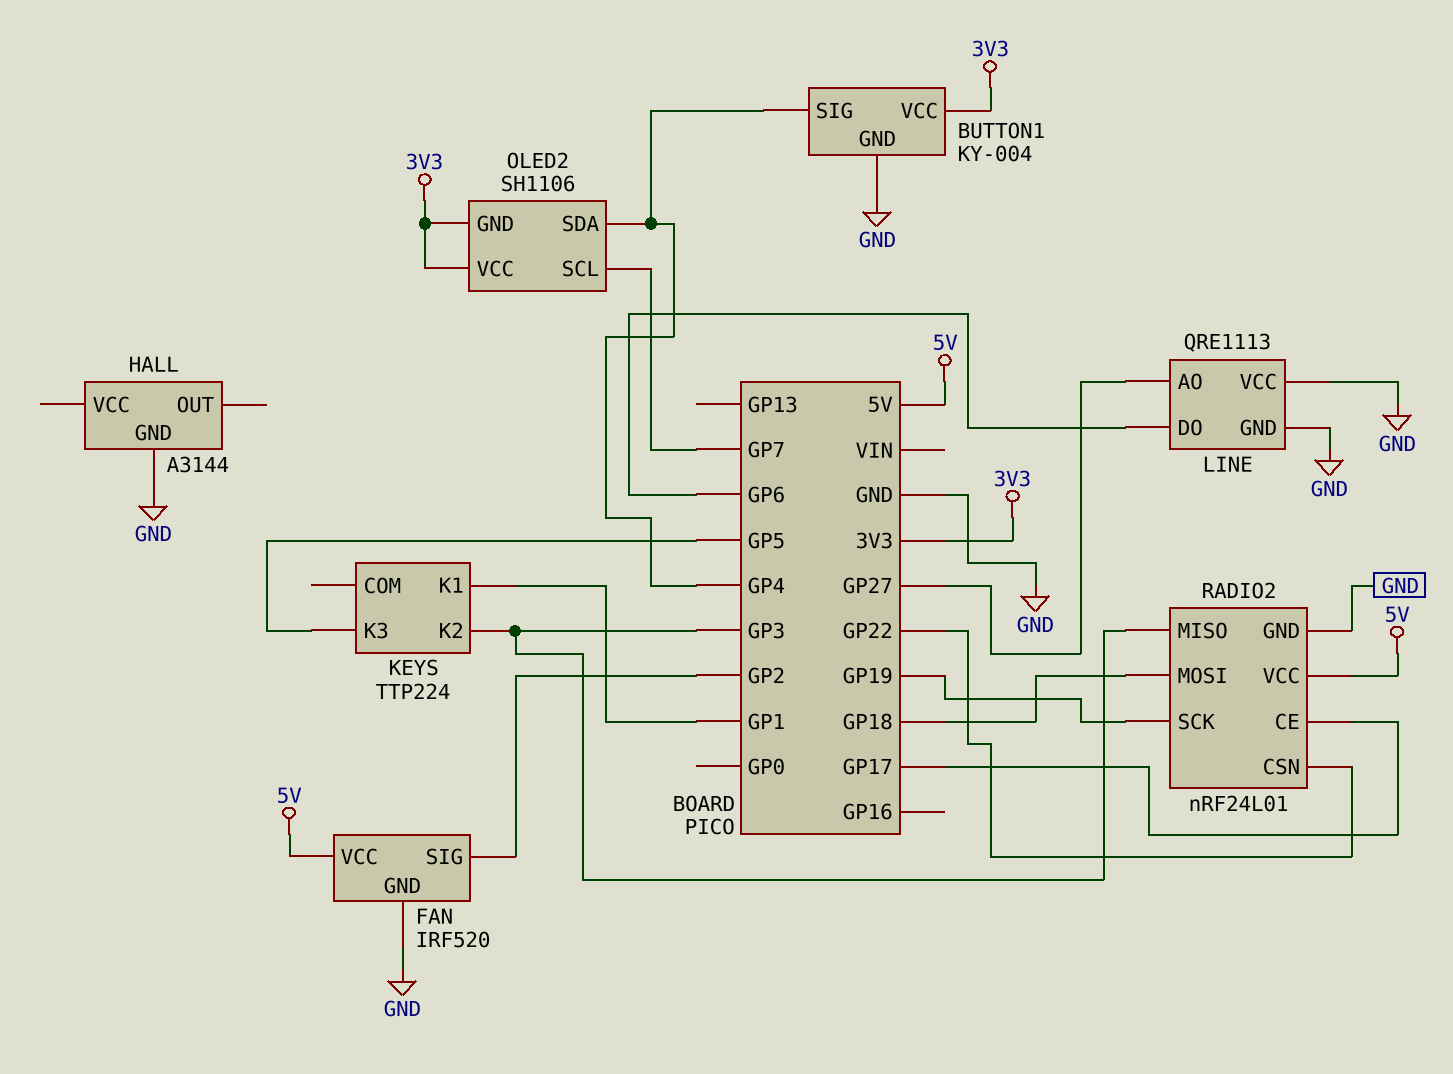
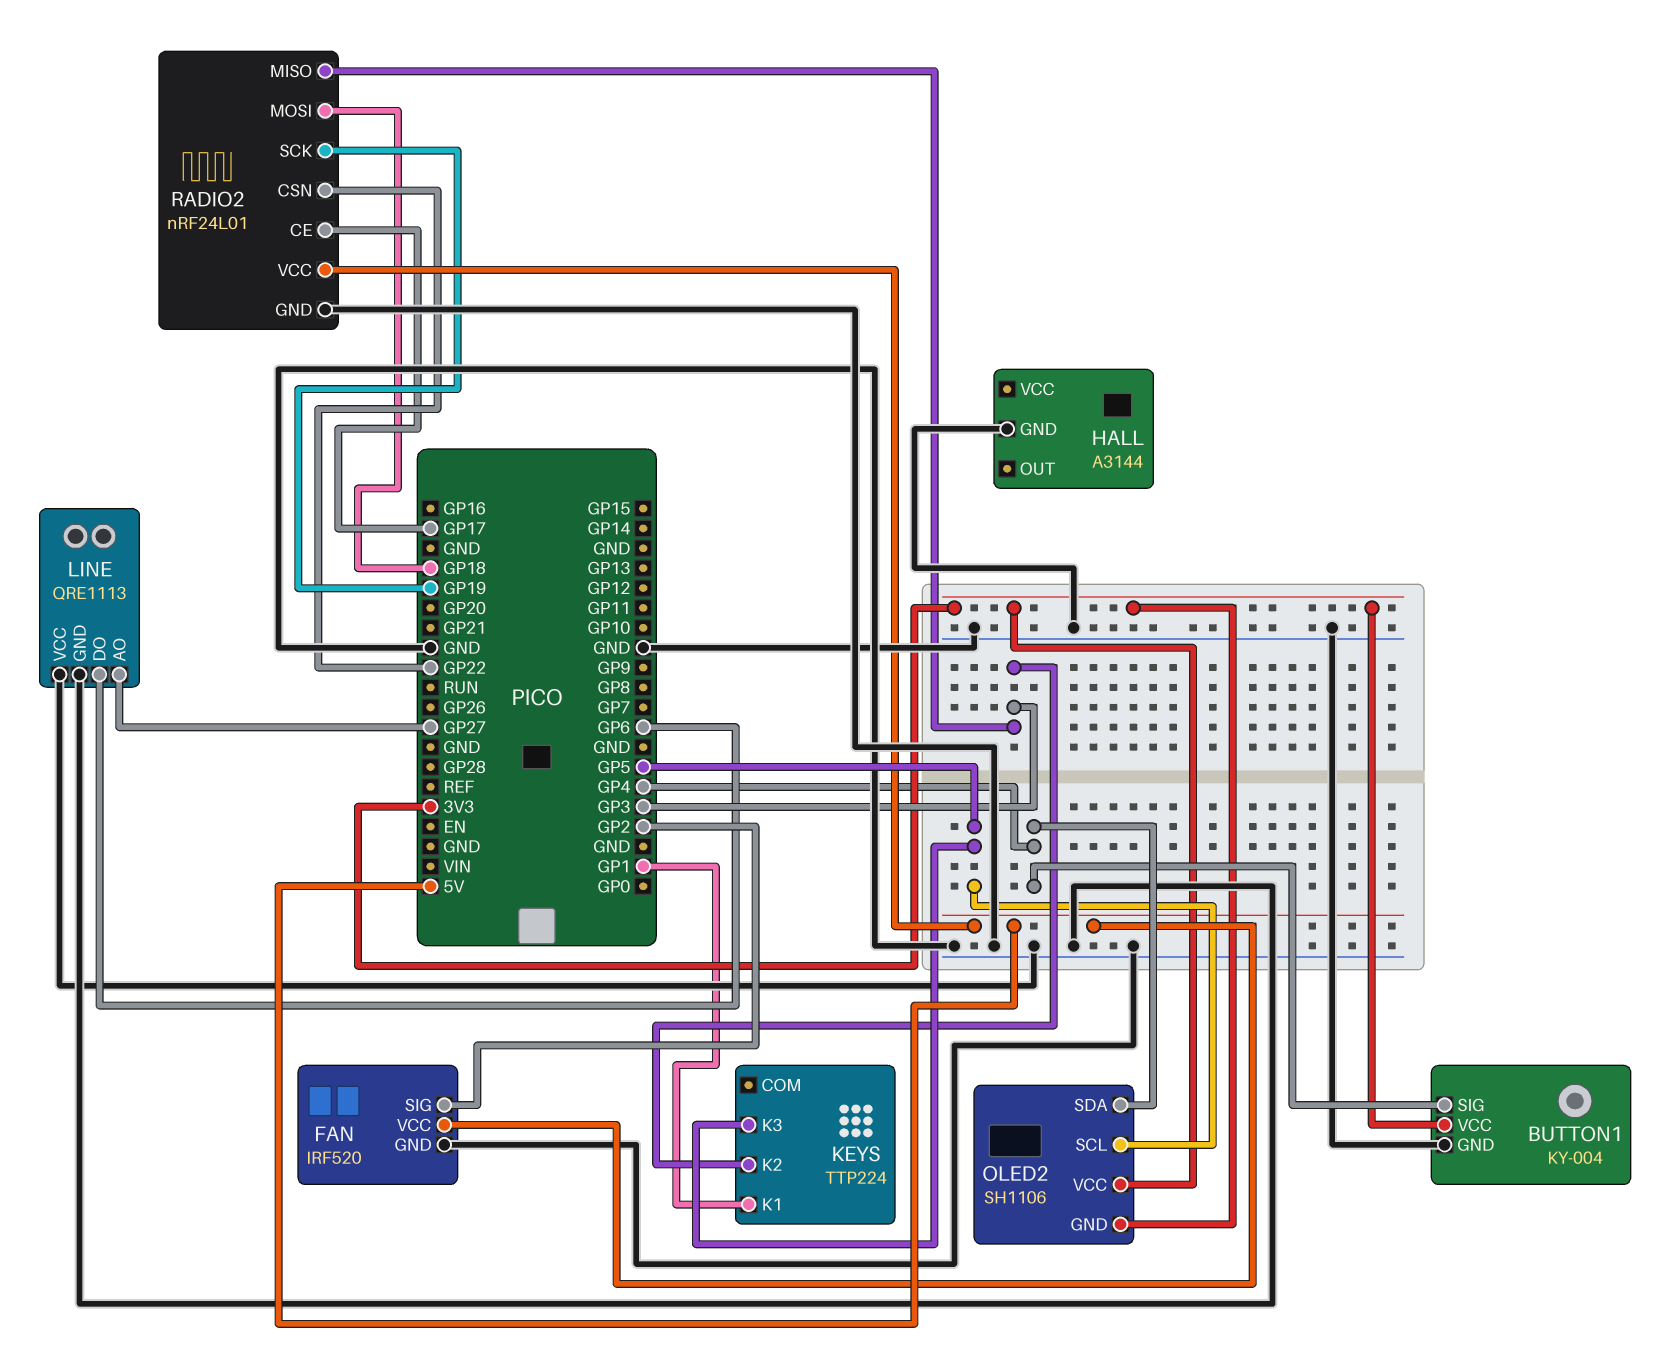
OLED2 pin SCL: GP7 -> GP5

